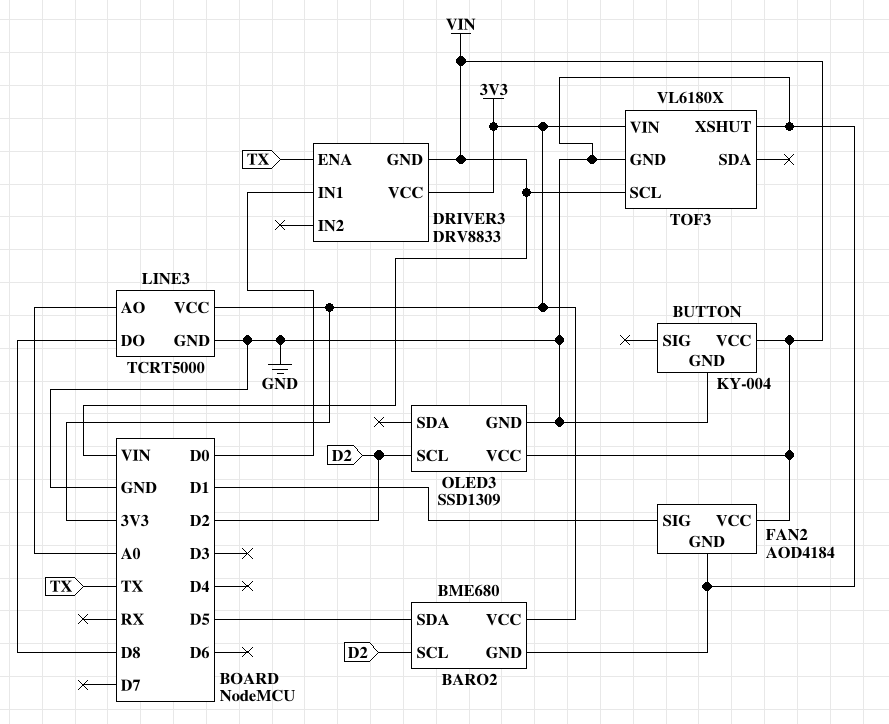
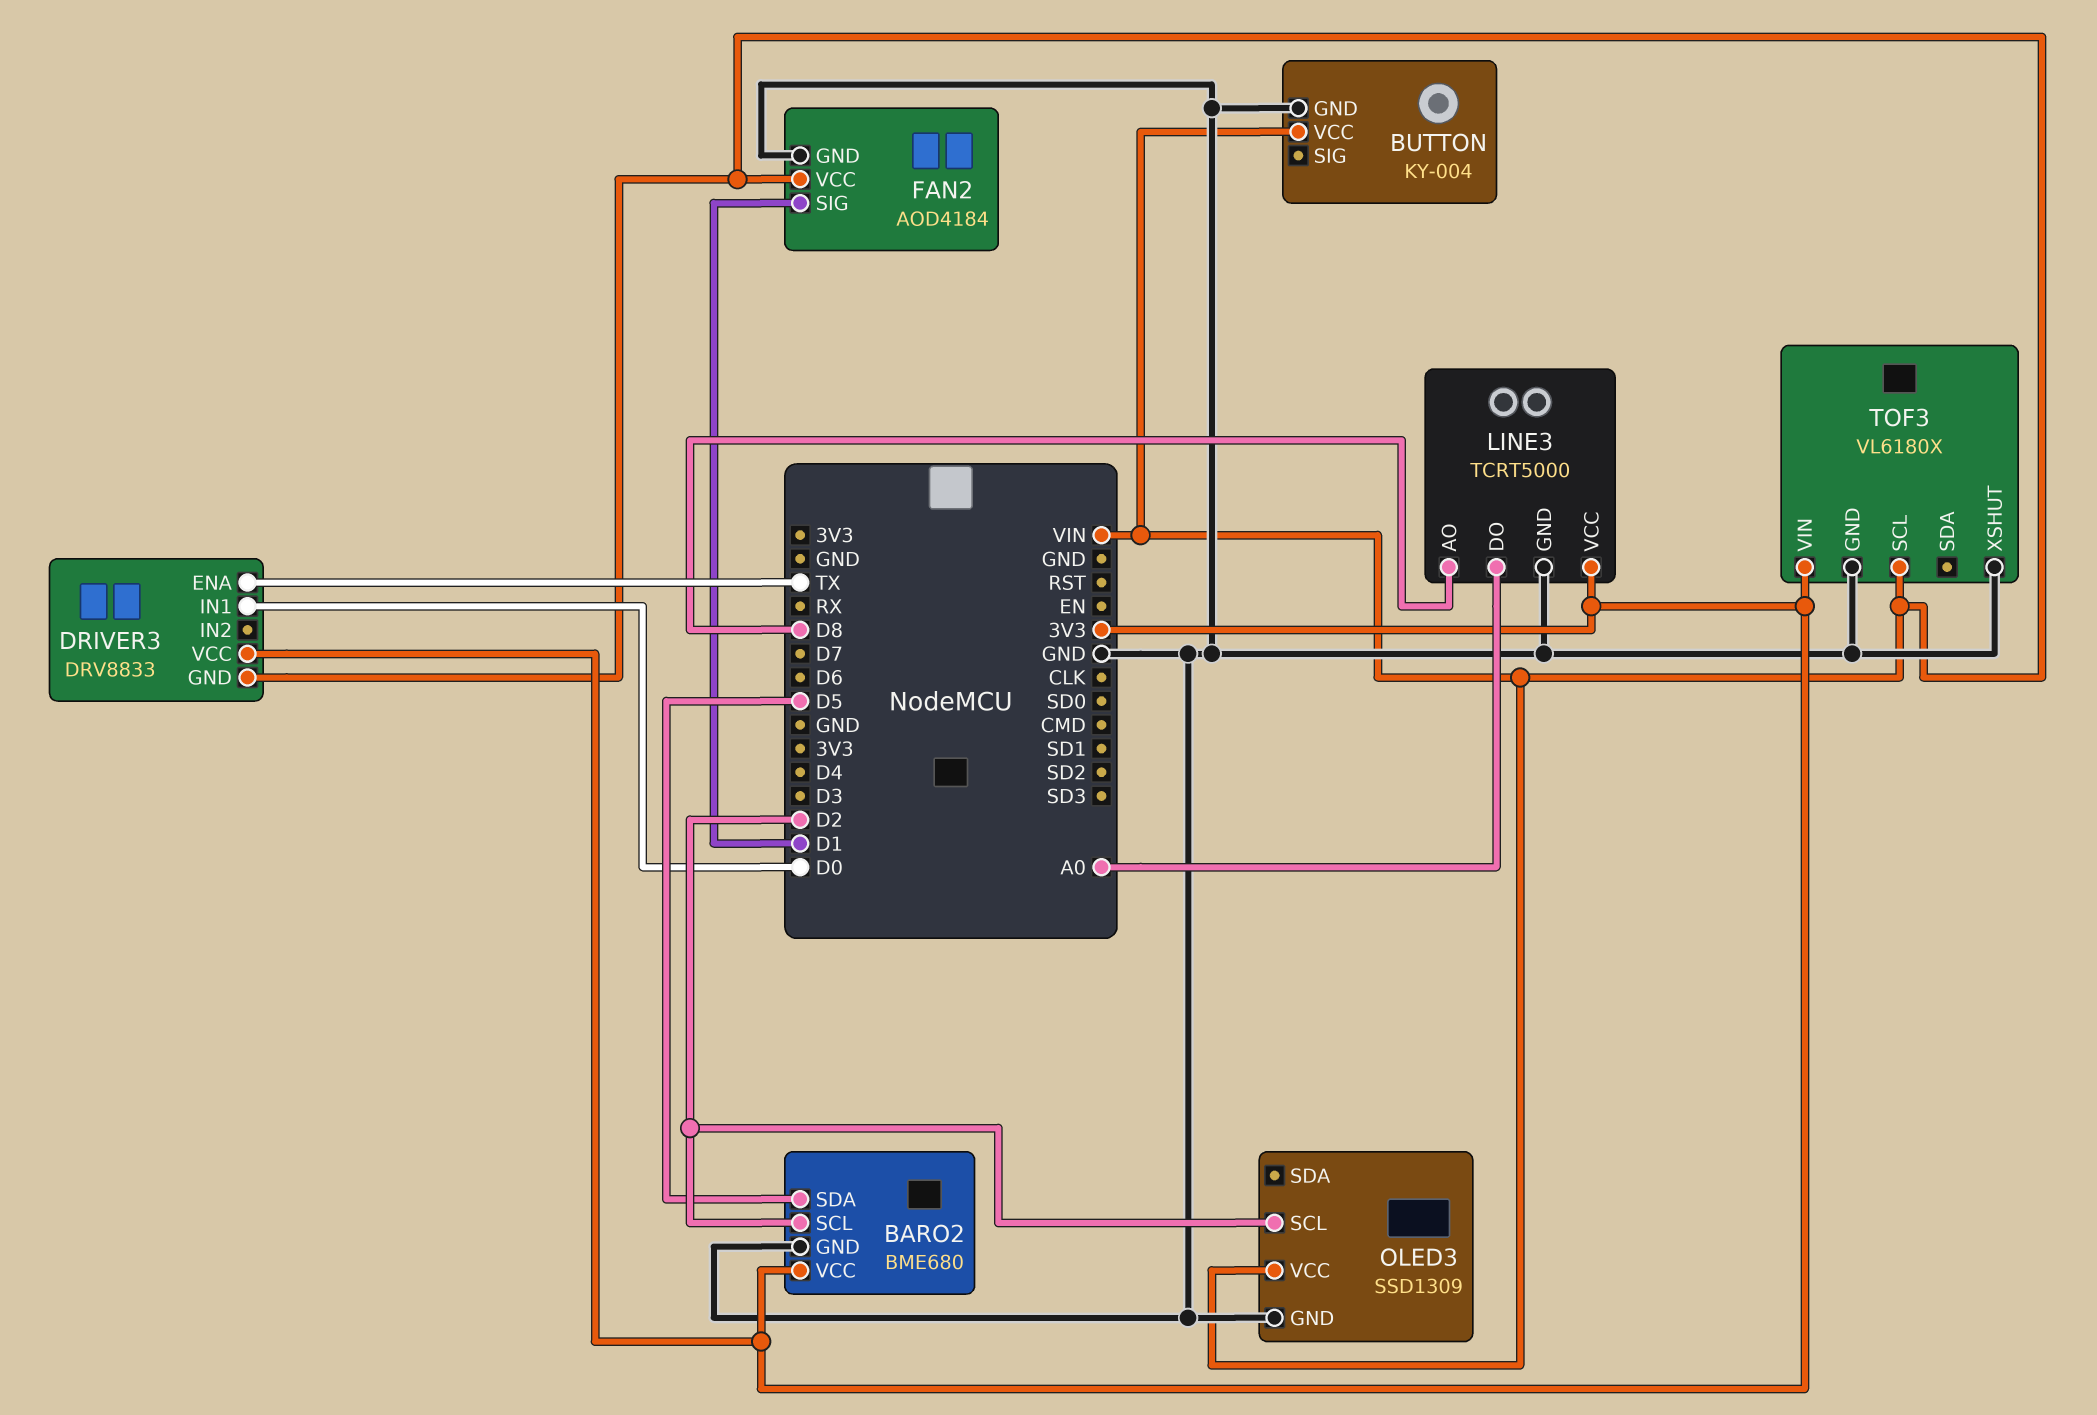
LINE3 pin AO: A0 -> D8
LINE3 pin DO: D8 -> A0

